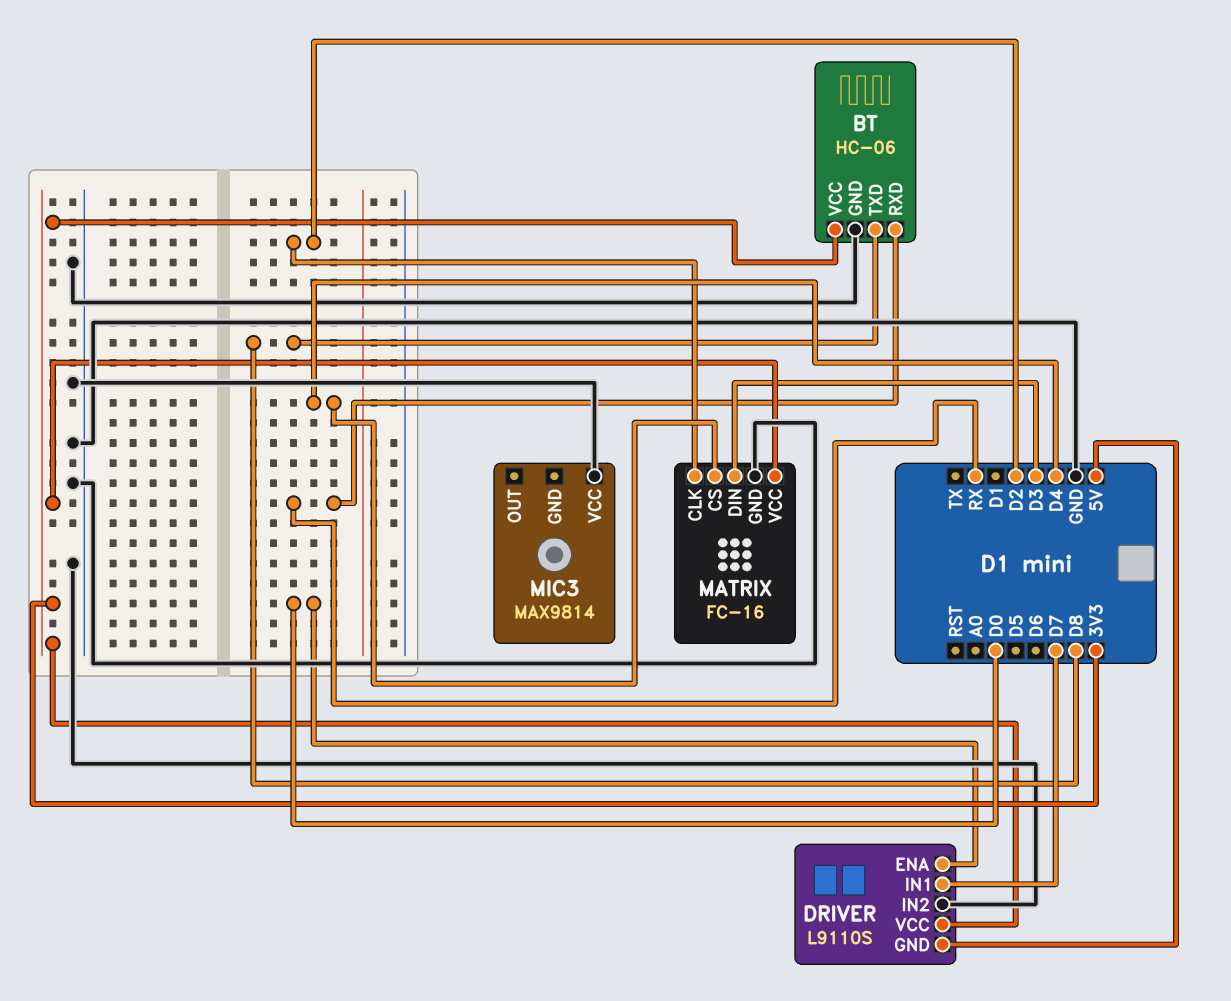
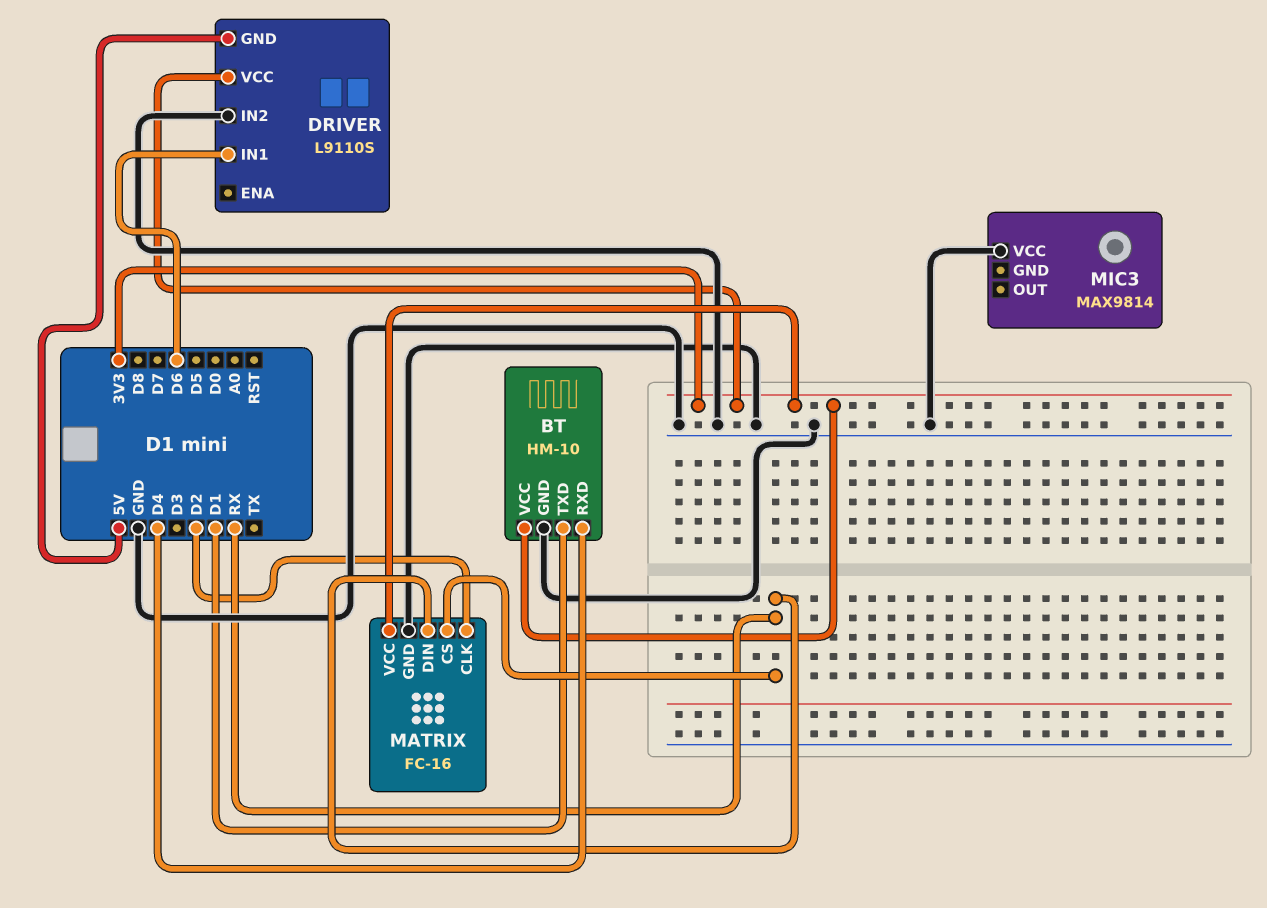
BT: HC-06 -> HM-10
BT pin RXD: RX -> D4
BT pin TXD: D8 -> D1
DRIVER pin ENA: D0 -> none
DRIVER pin IN1: D7 -> D6
MATRIX pin CS: D4 -> RX
MATRIX pin DIN: D3 -> RX

